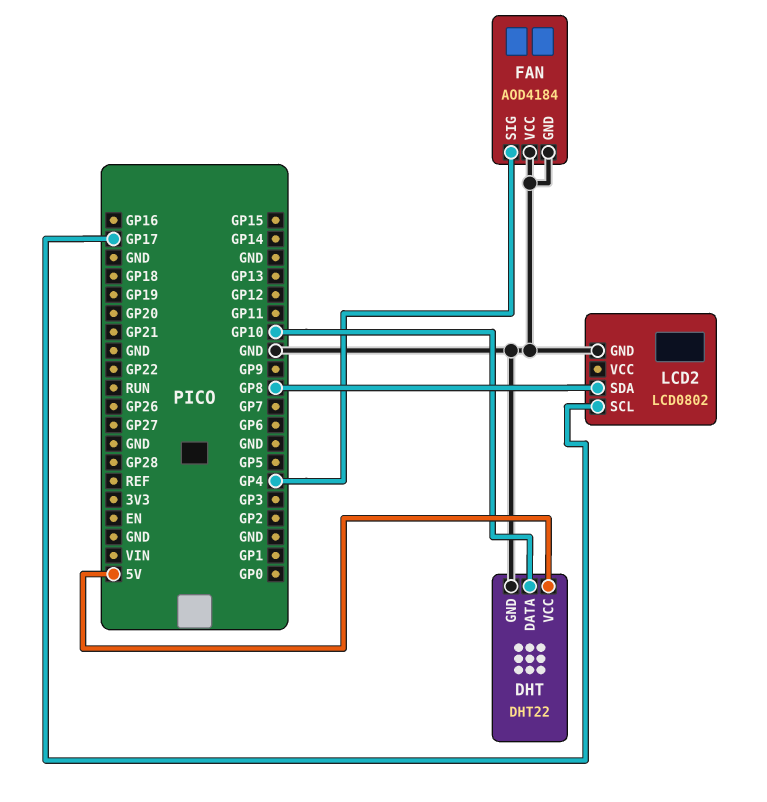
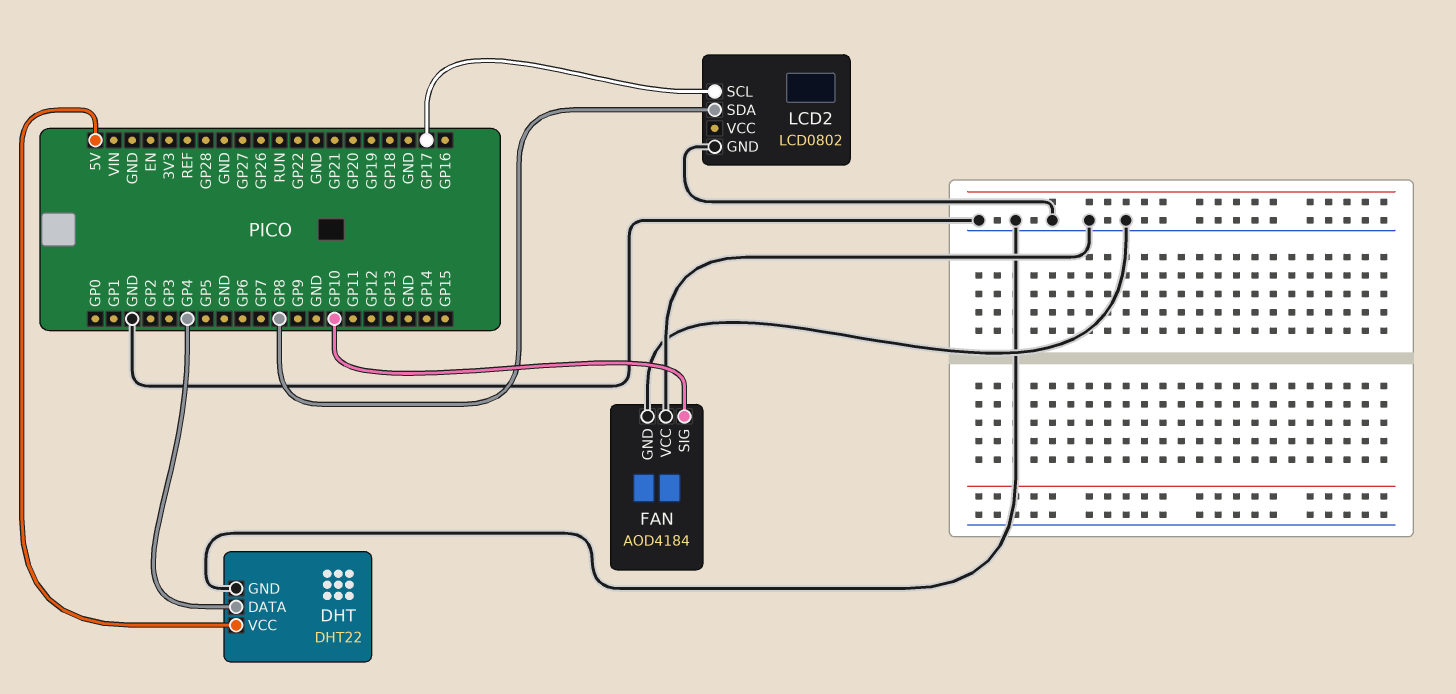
DHT pin DATA: GP10 -> GP4
FAN pin SIG: GP4 -> GP10

